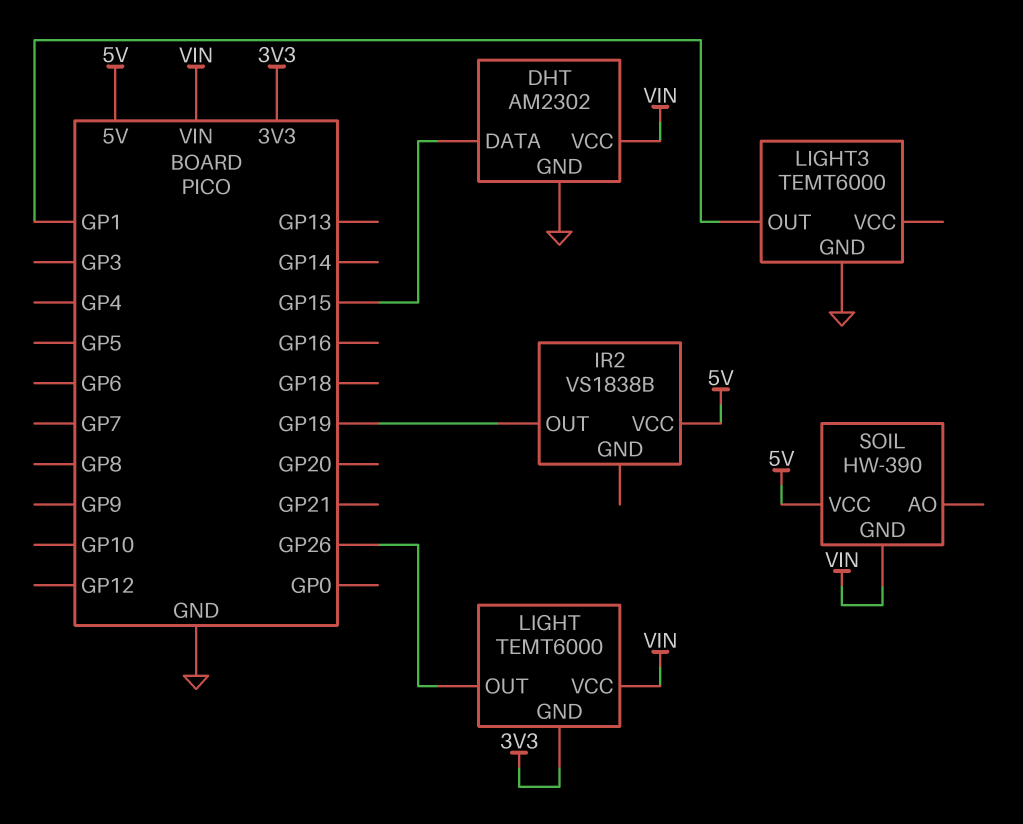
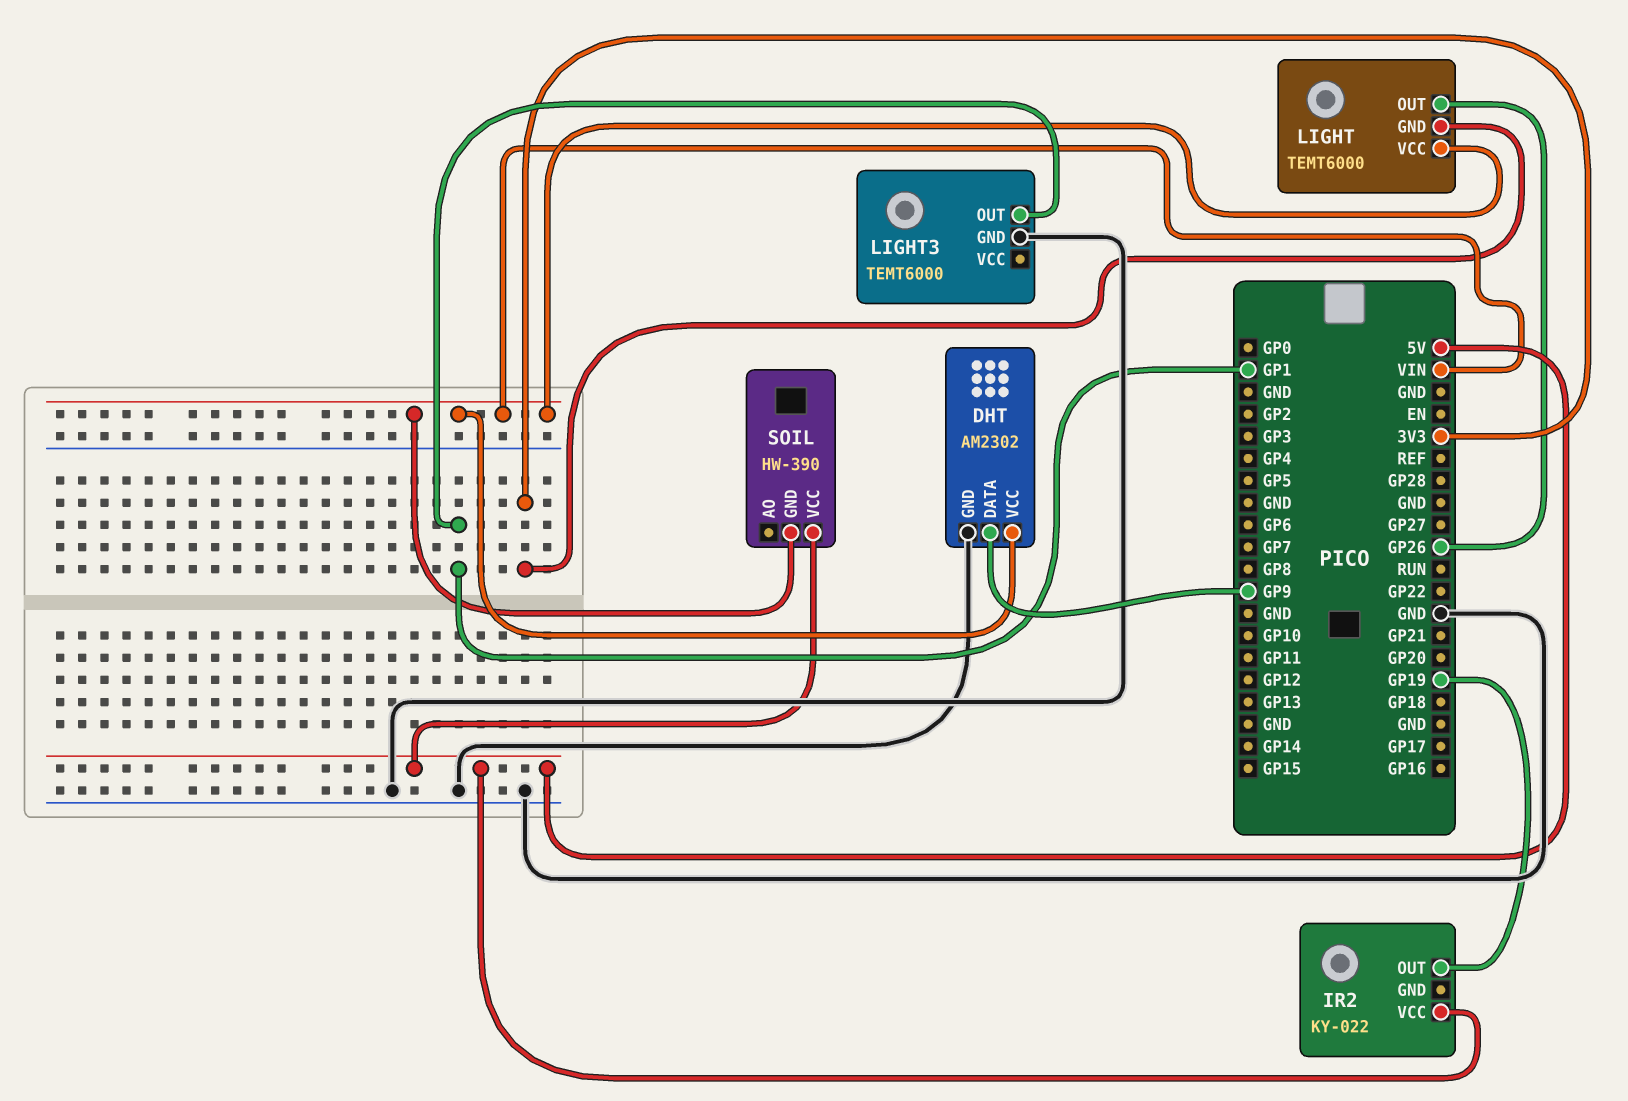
DHT pin DATA: GP15 -> GP9
IR2: VS1838B -> KY-022

